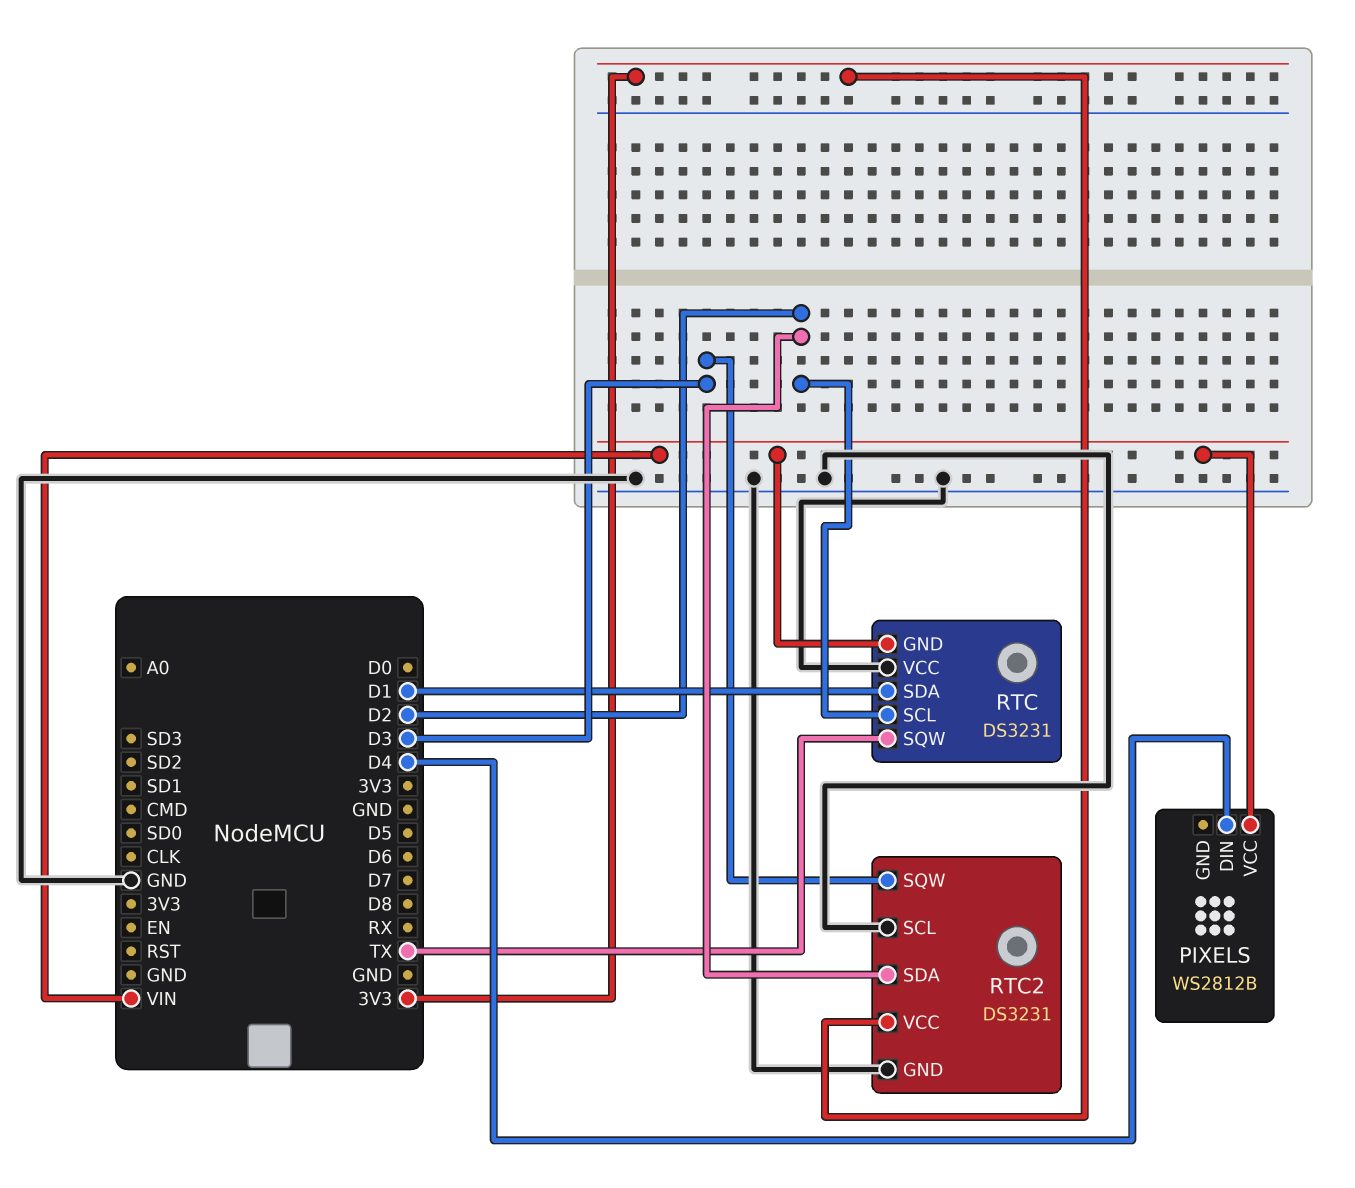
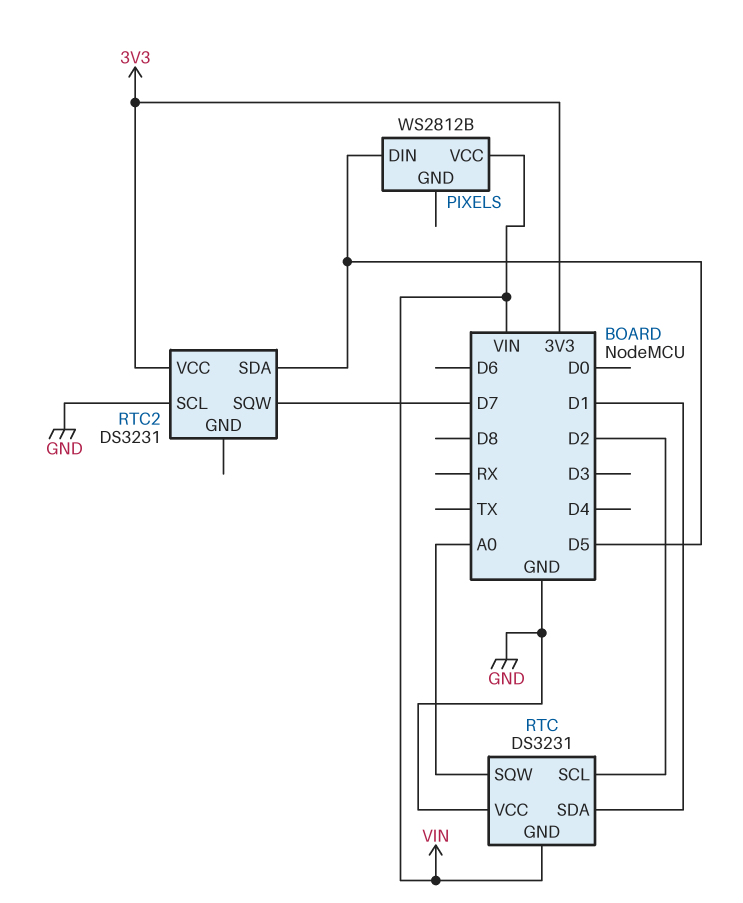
PIXELS pin DIN: D4 -> D5
RTC pin SQW: TX -> A0
RTC2 pin GND: GND -> none
RTC2 pin SDA: D2 -> D5
RTC2 pin SQW: D3 -> D7

